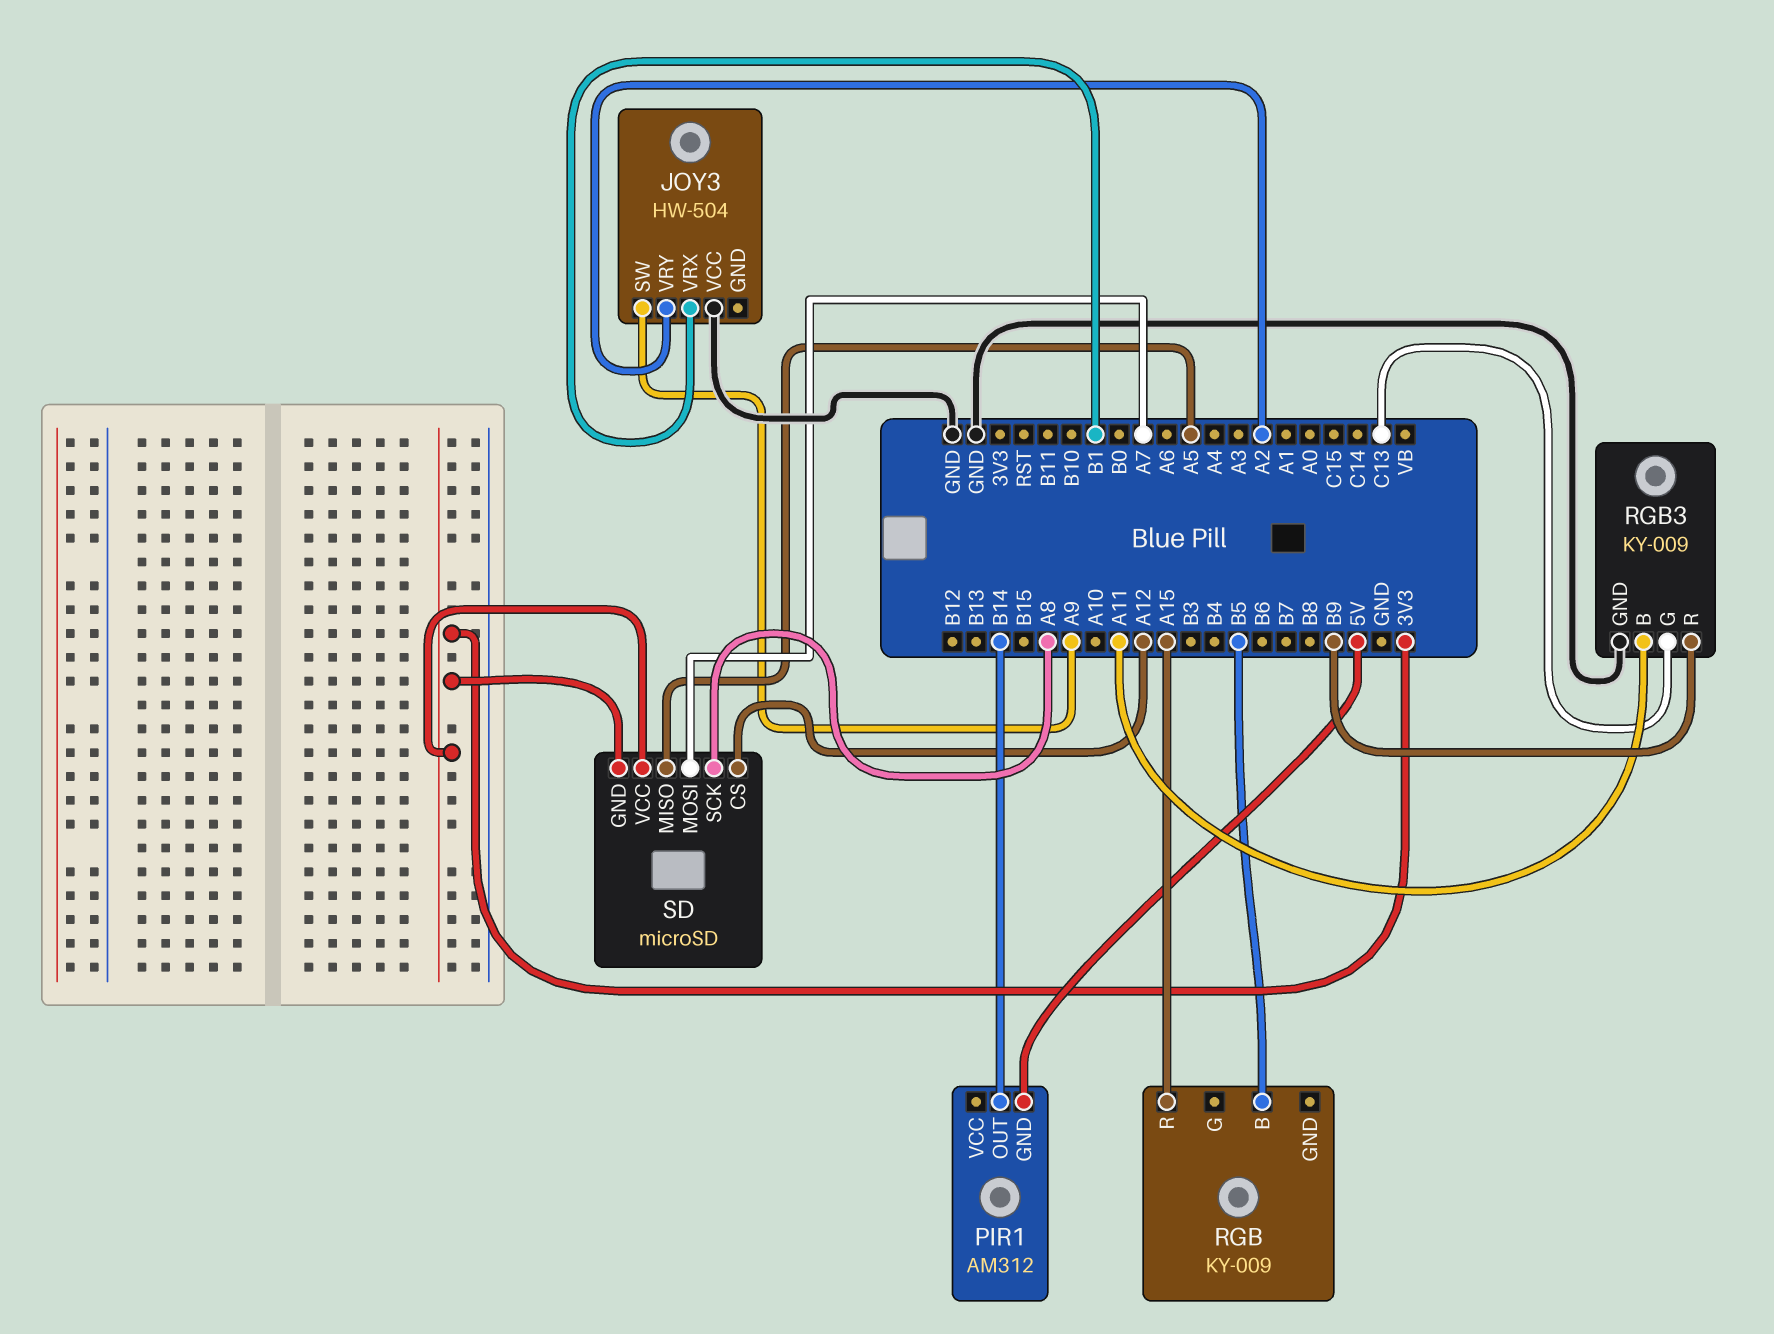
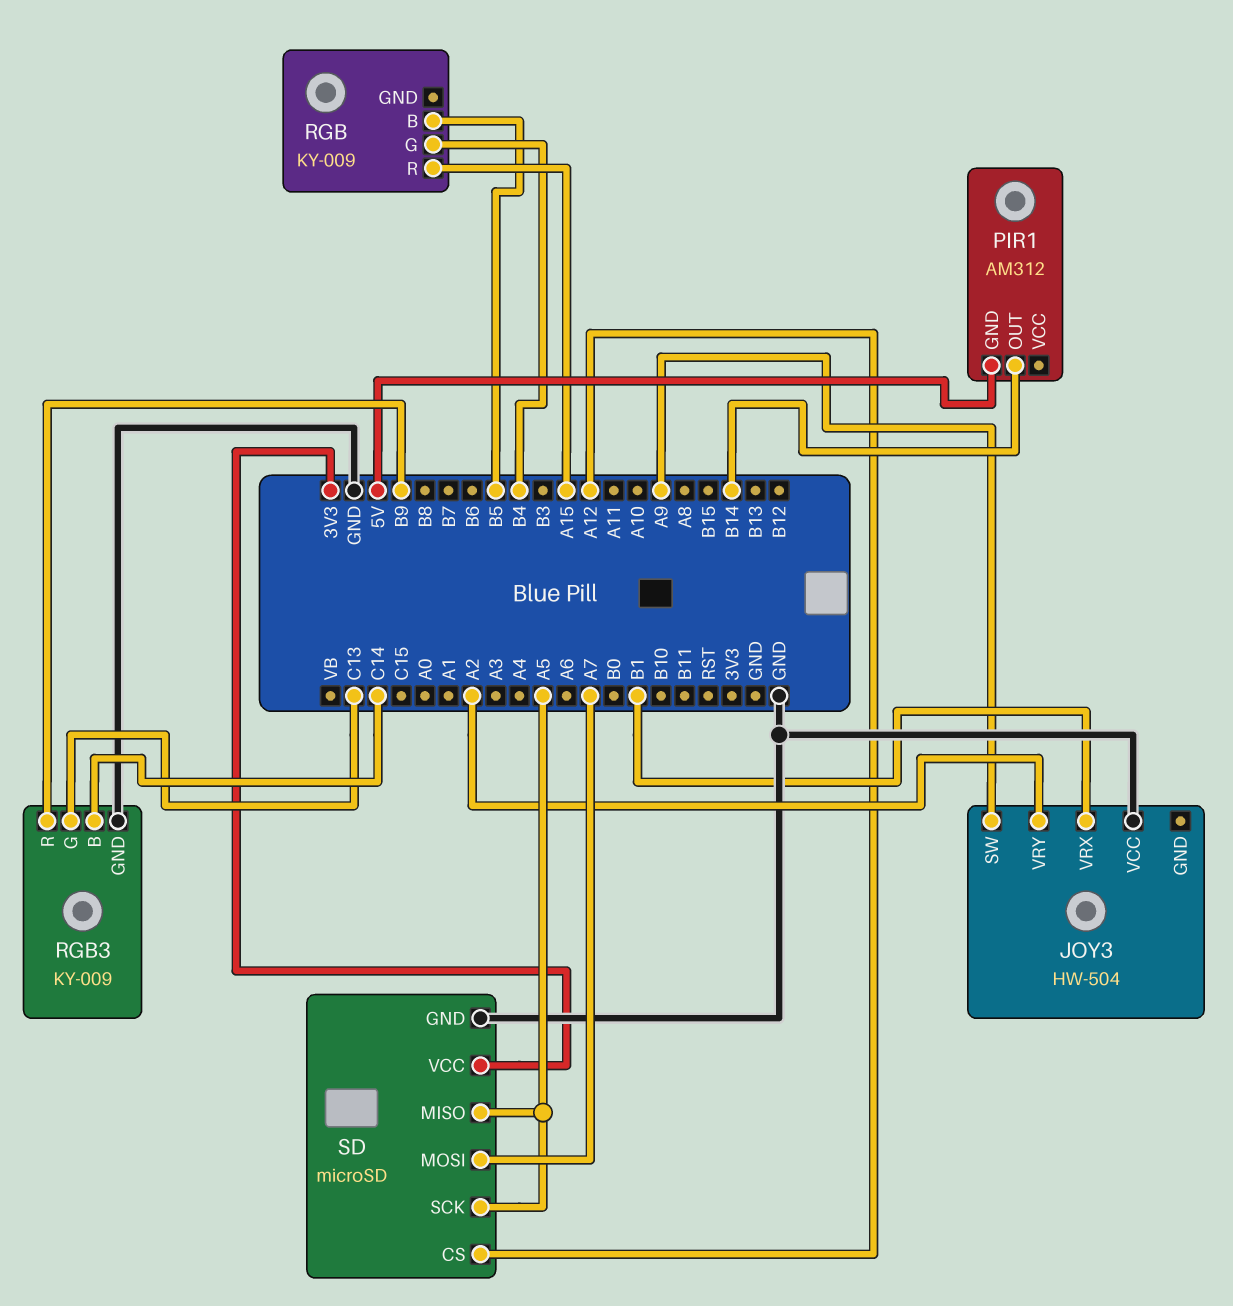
RGB pin G: none -> B4
RGB3 pin B: A11 -> C14
SD pin GND: 3V3 -> GND
SD pin SCK: A8 -> A5

